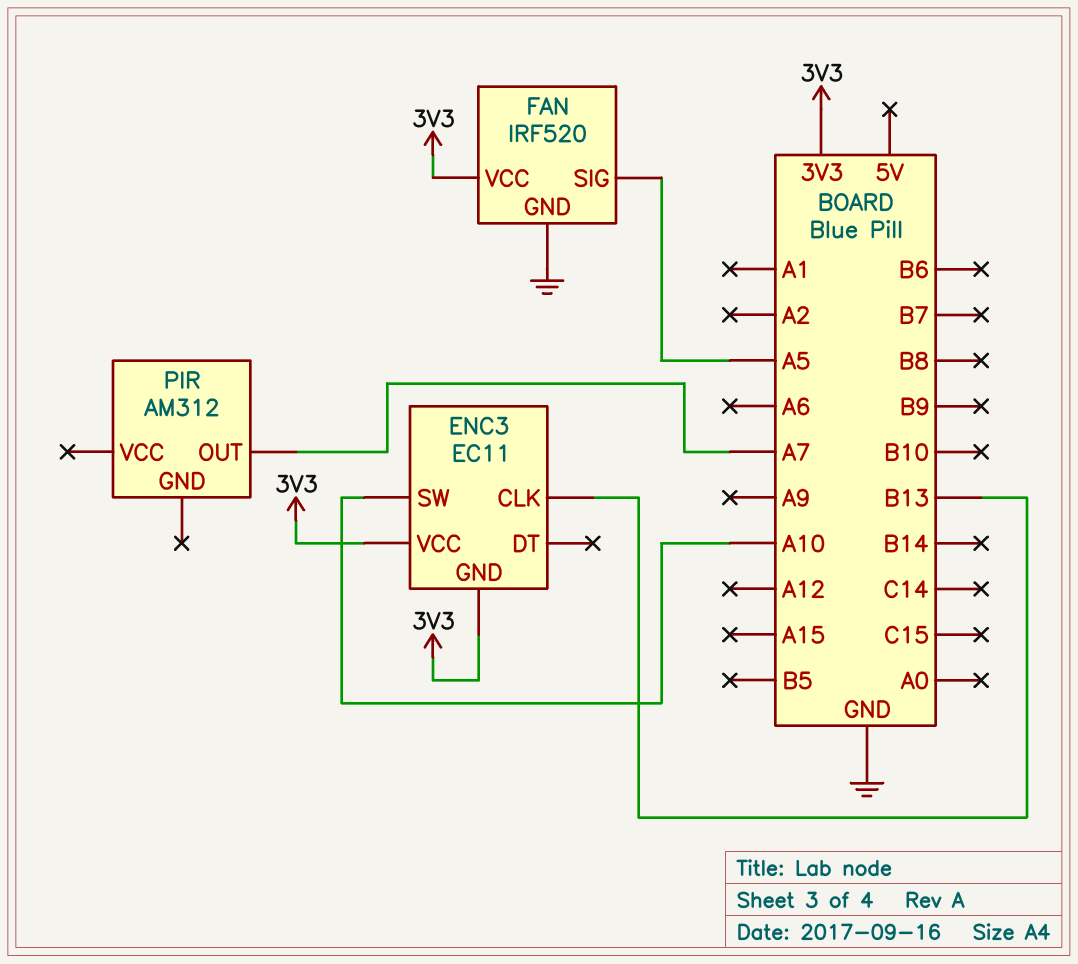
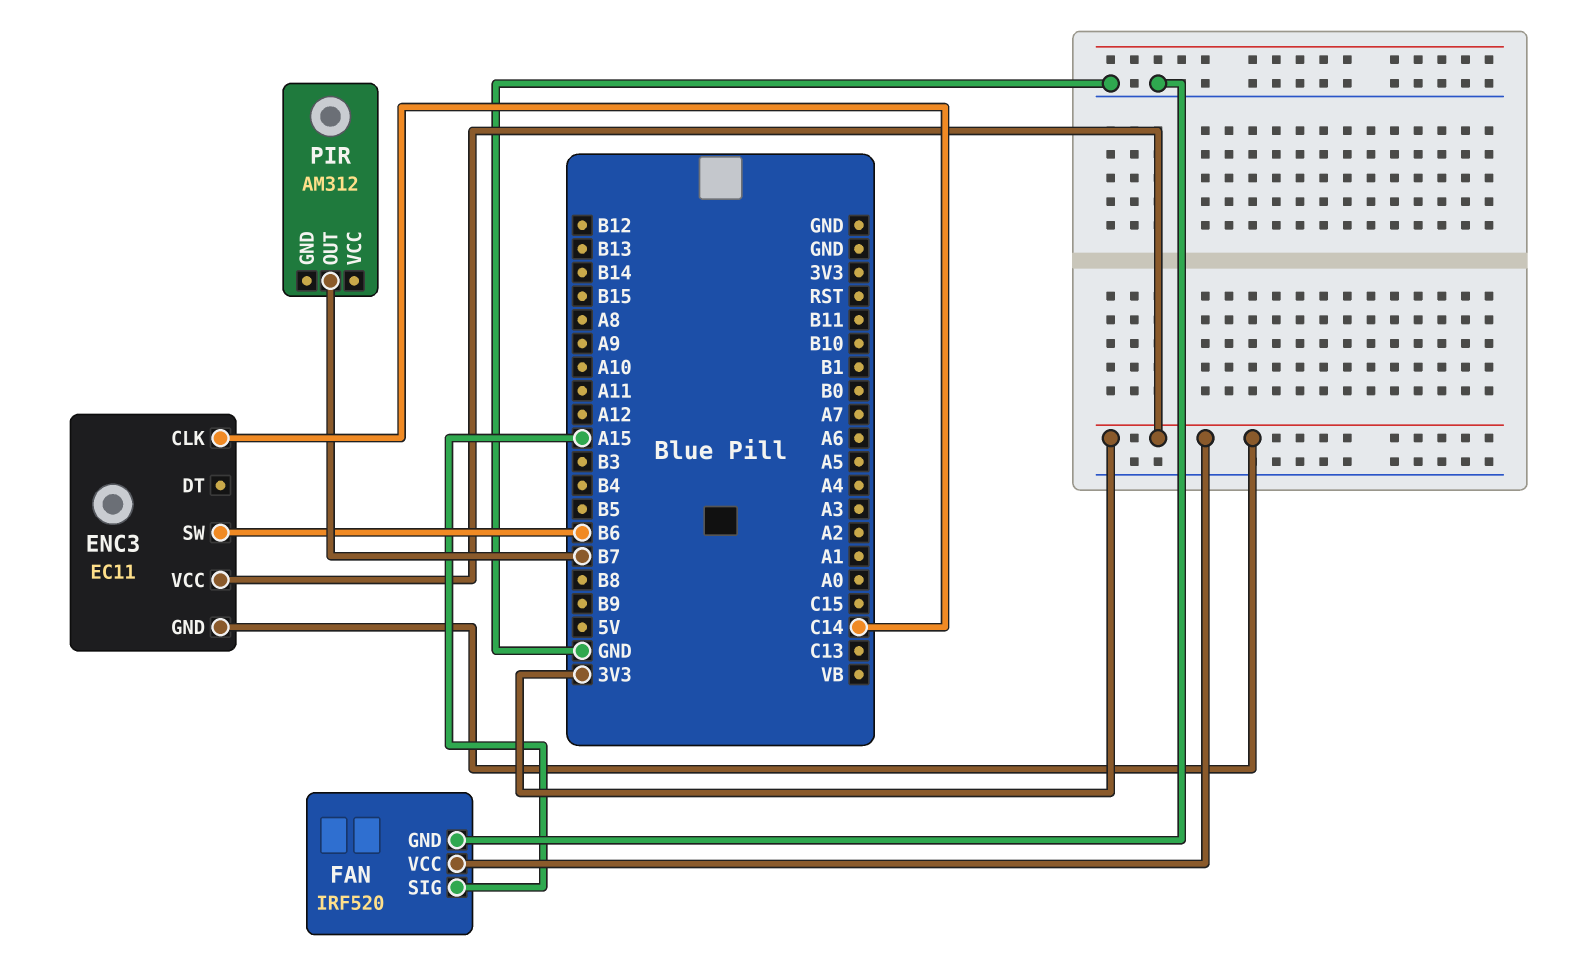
ENC3 pin CLK: B13 -> C14
ENC3 pin SW: A10 -> B6
FAN pin SIG: A5 -> A15
PIR pin OUT: A7 -> B7

